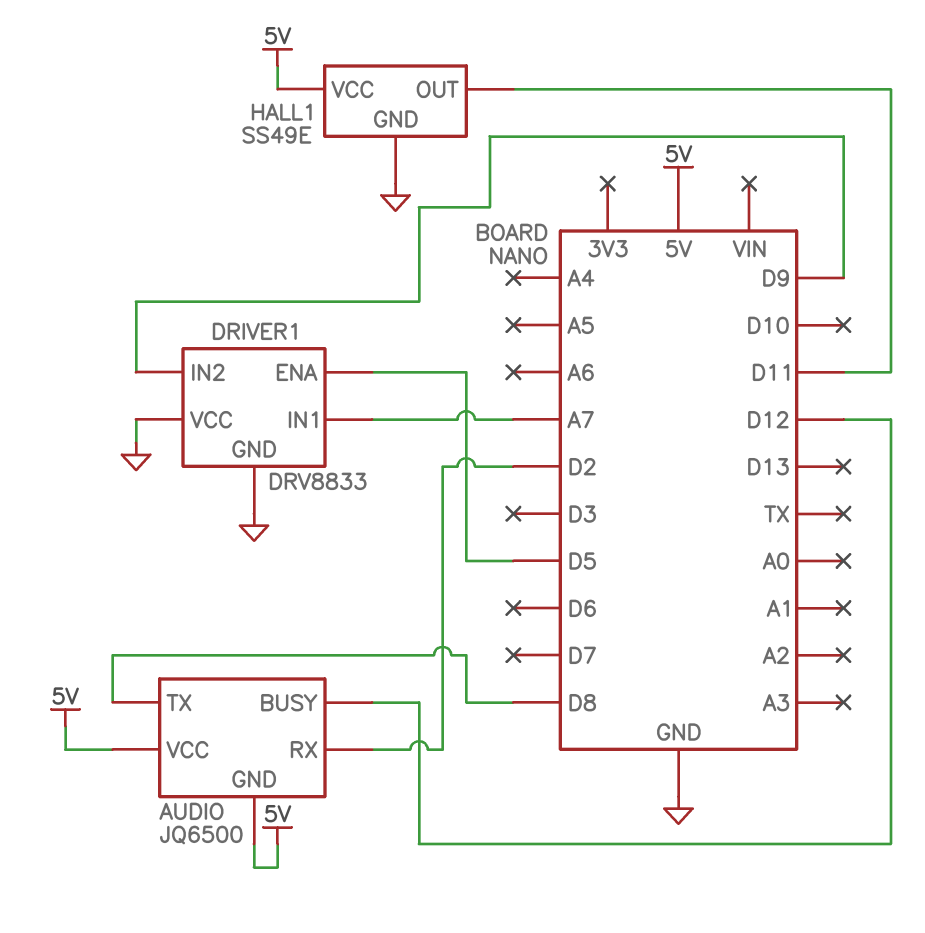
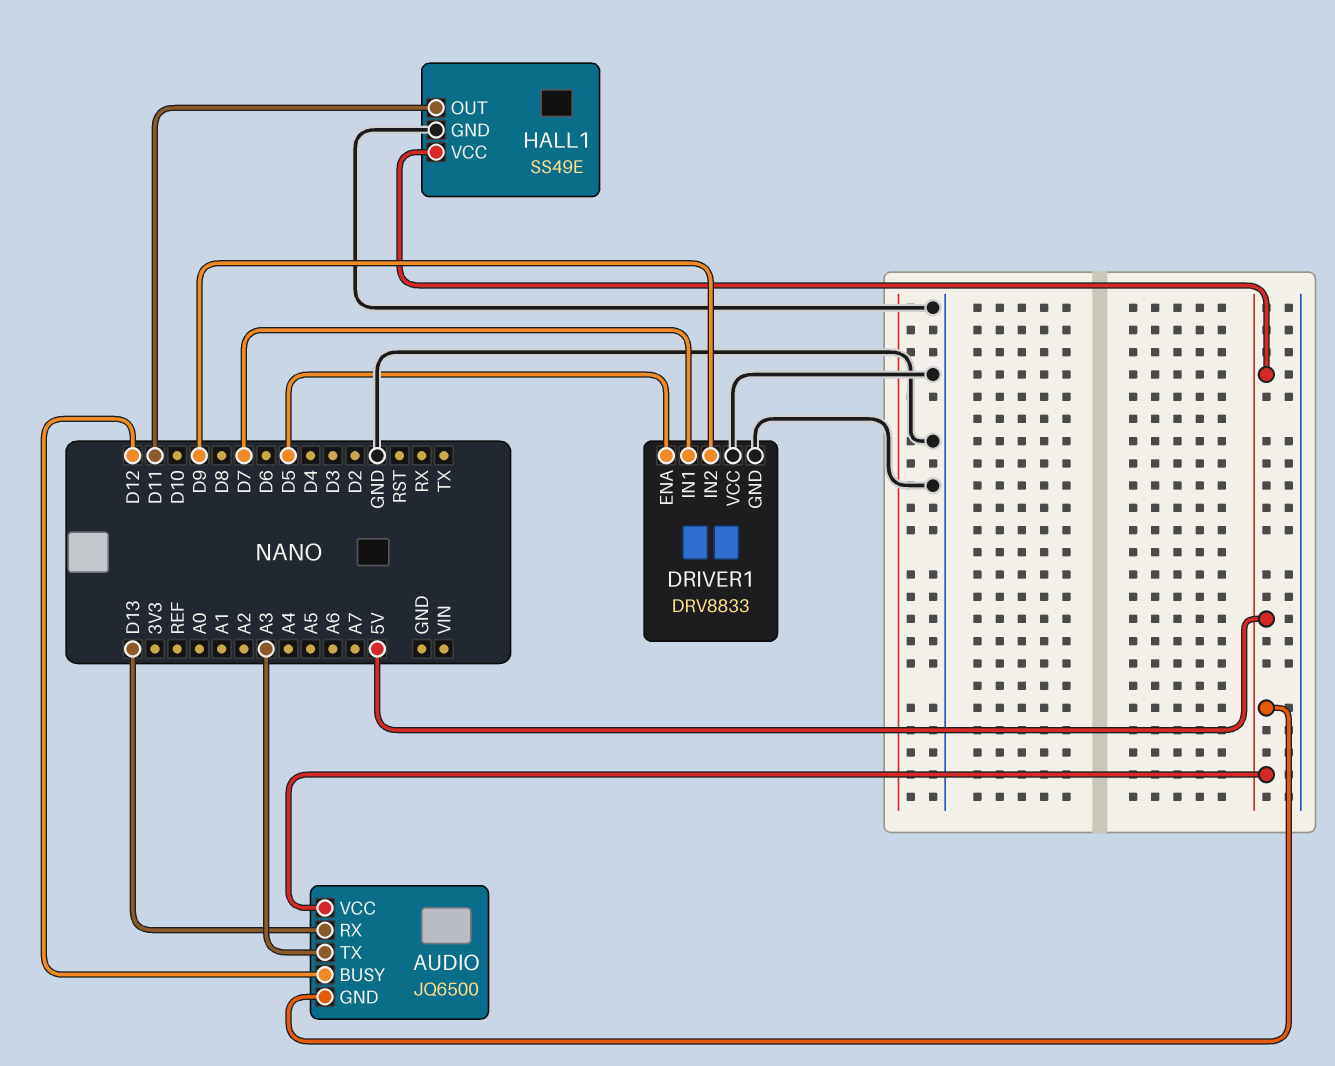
AUDIO pin RX: D2 -> D13
AUDIO pin TX: D8 -> A3
DRIVER1 pin IN1: A7 -> D7

